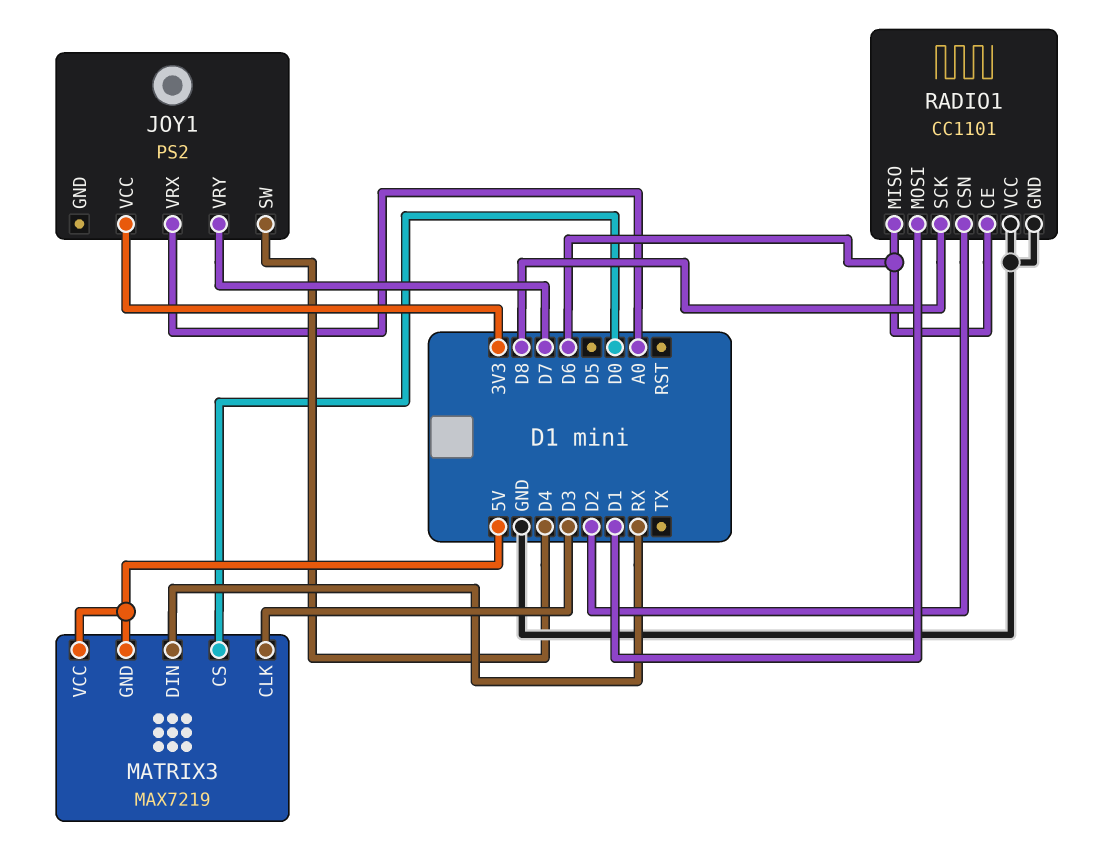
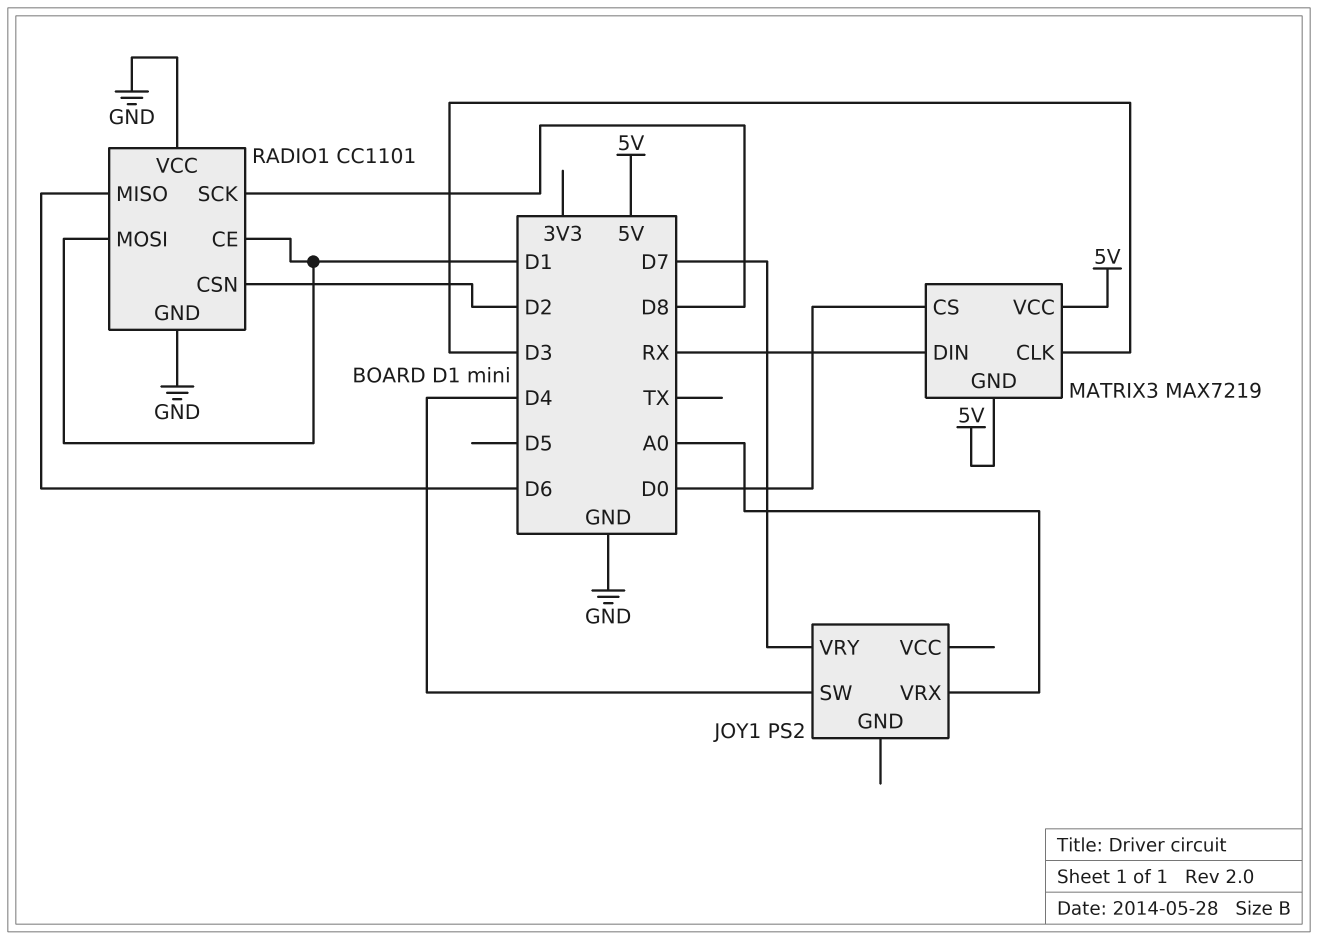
JOY1 pin VCC: 3V3 -> none
RADIO1 pin CE: D6 -> D1

